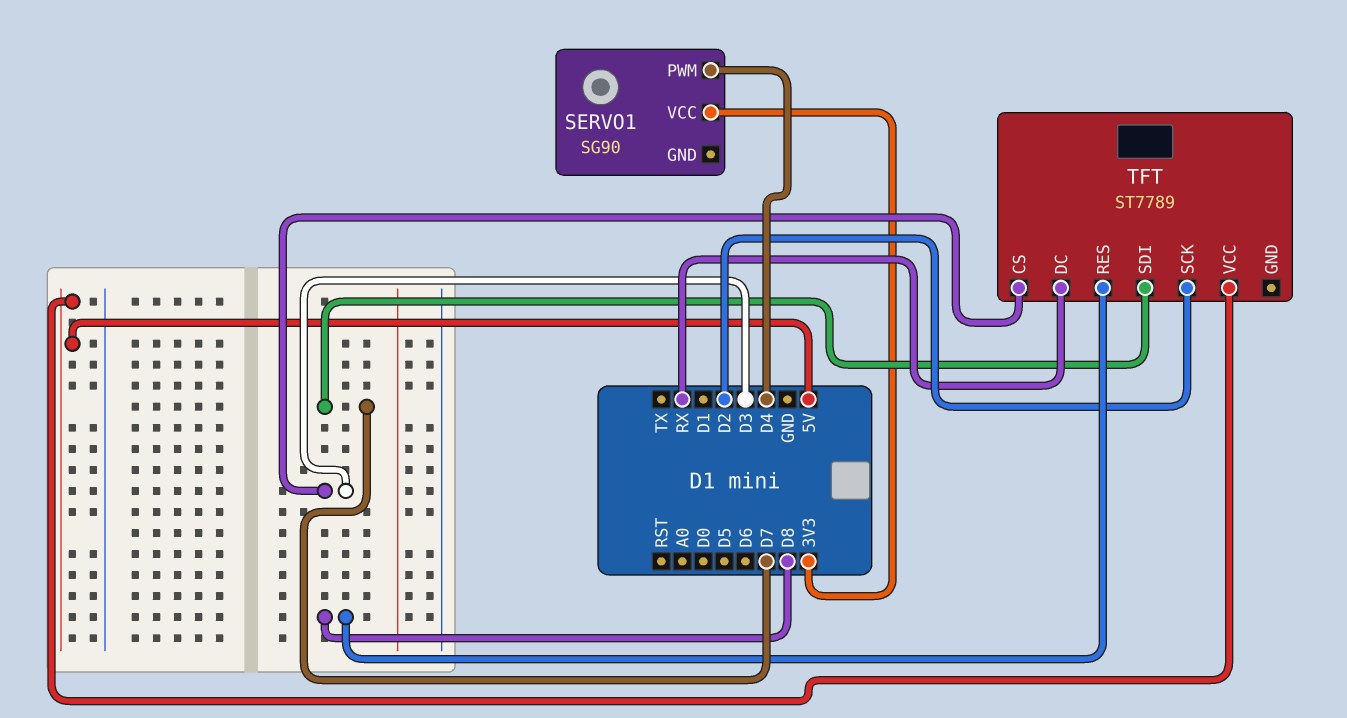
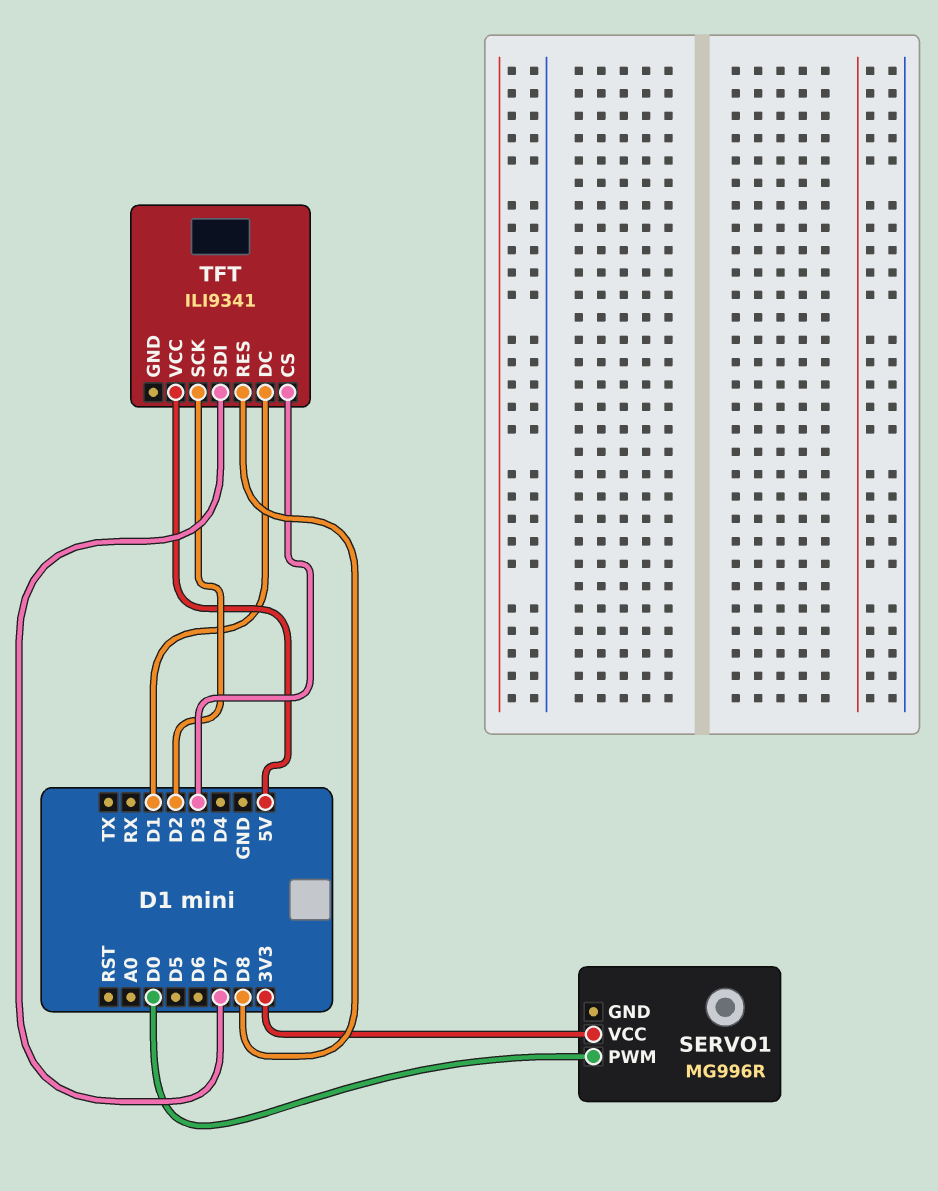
SERVO1: SG90 -> MG996R
SERVO1 pin PWM: D4 -> D0
TFT: ST7789 -> ILI9341
TFT pin DC: RX -> D1

